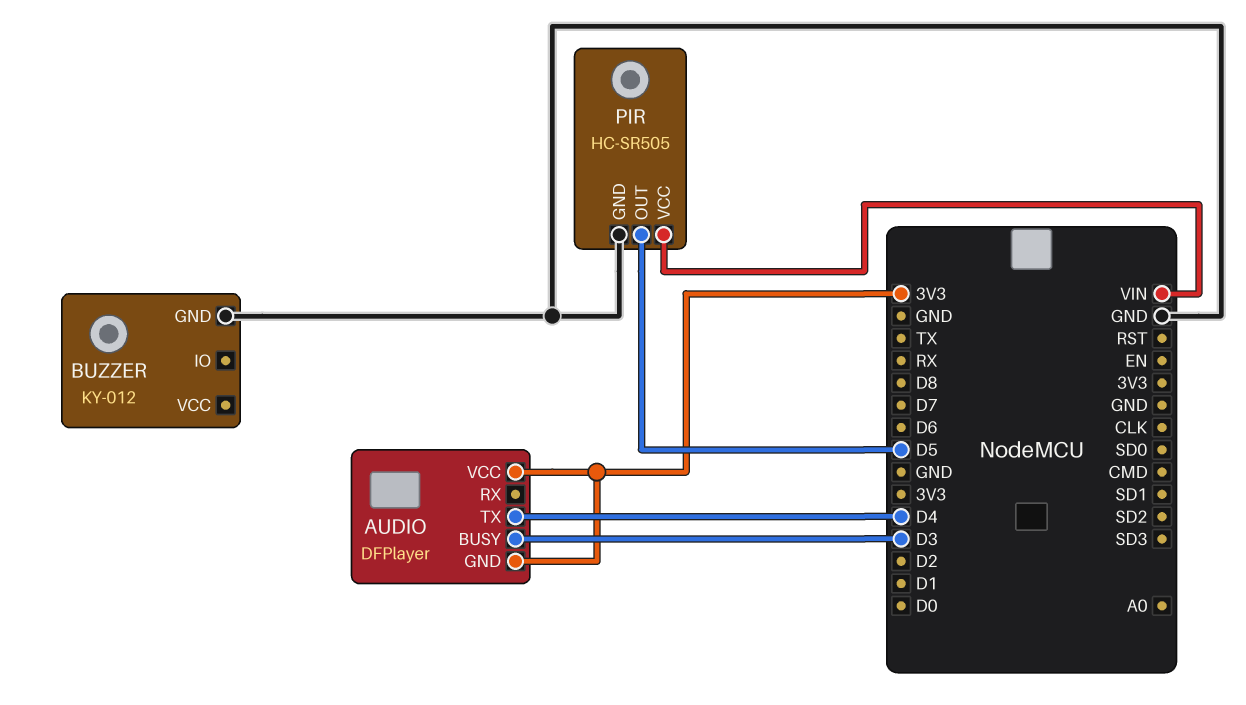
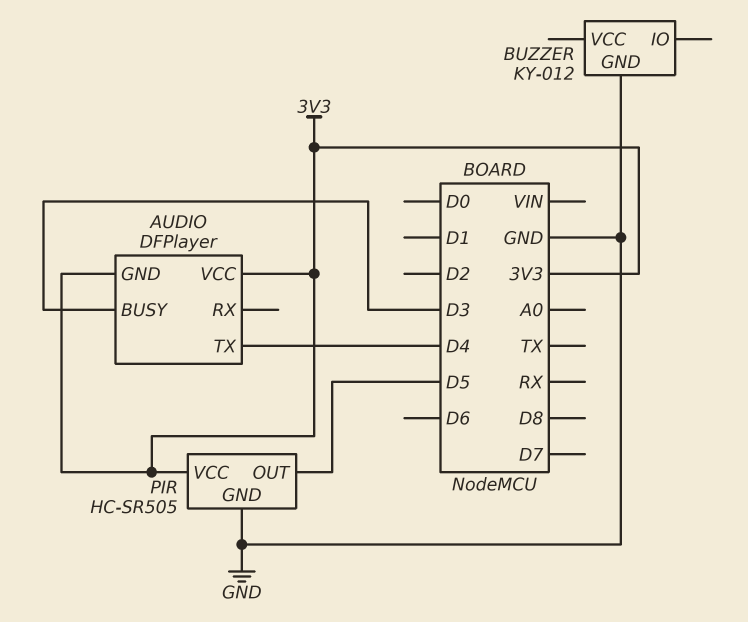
PIR pin VCC: VIN -> 3V3

